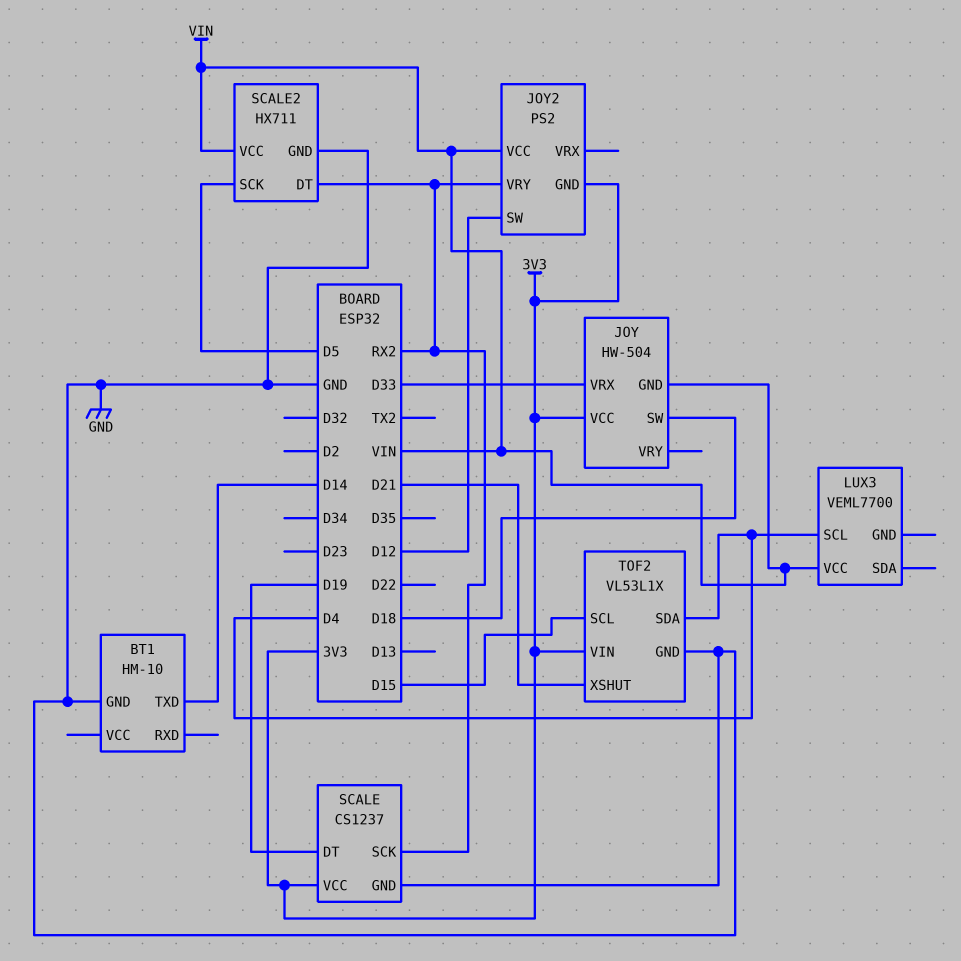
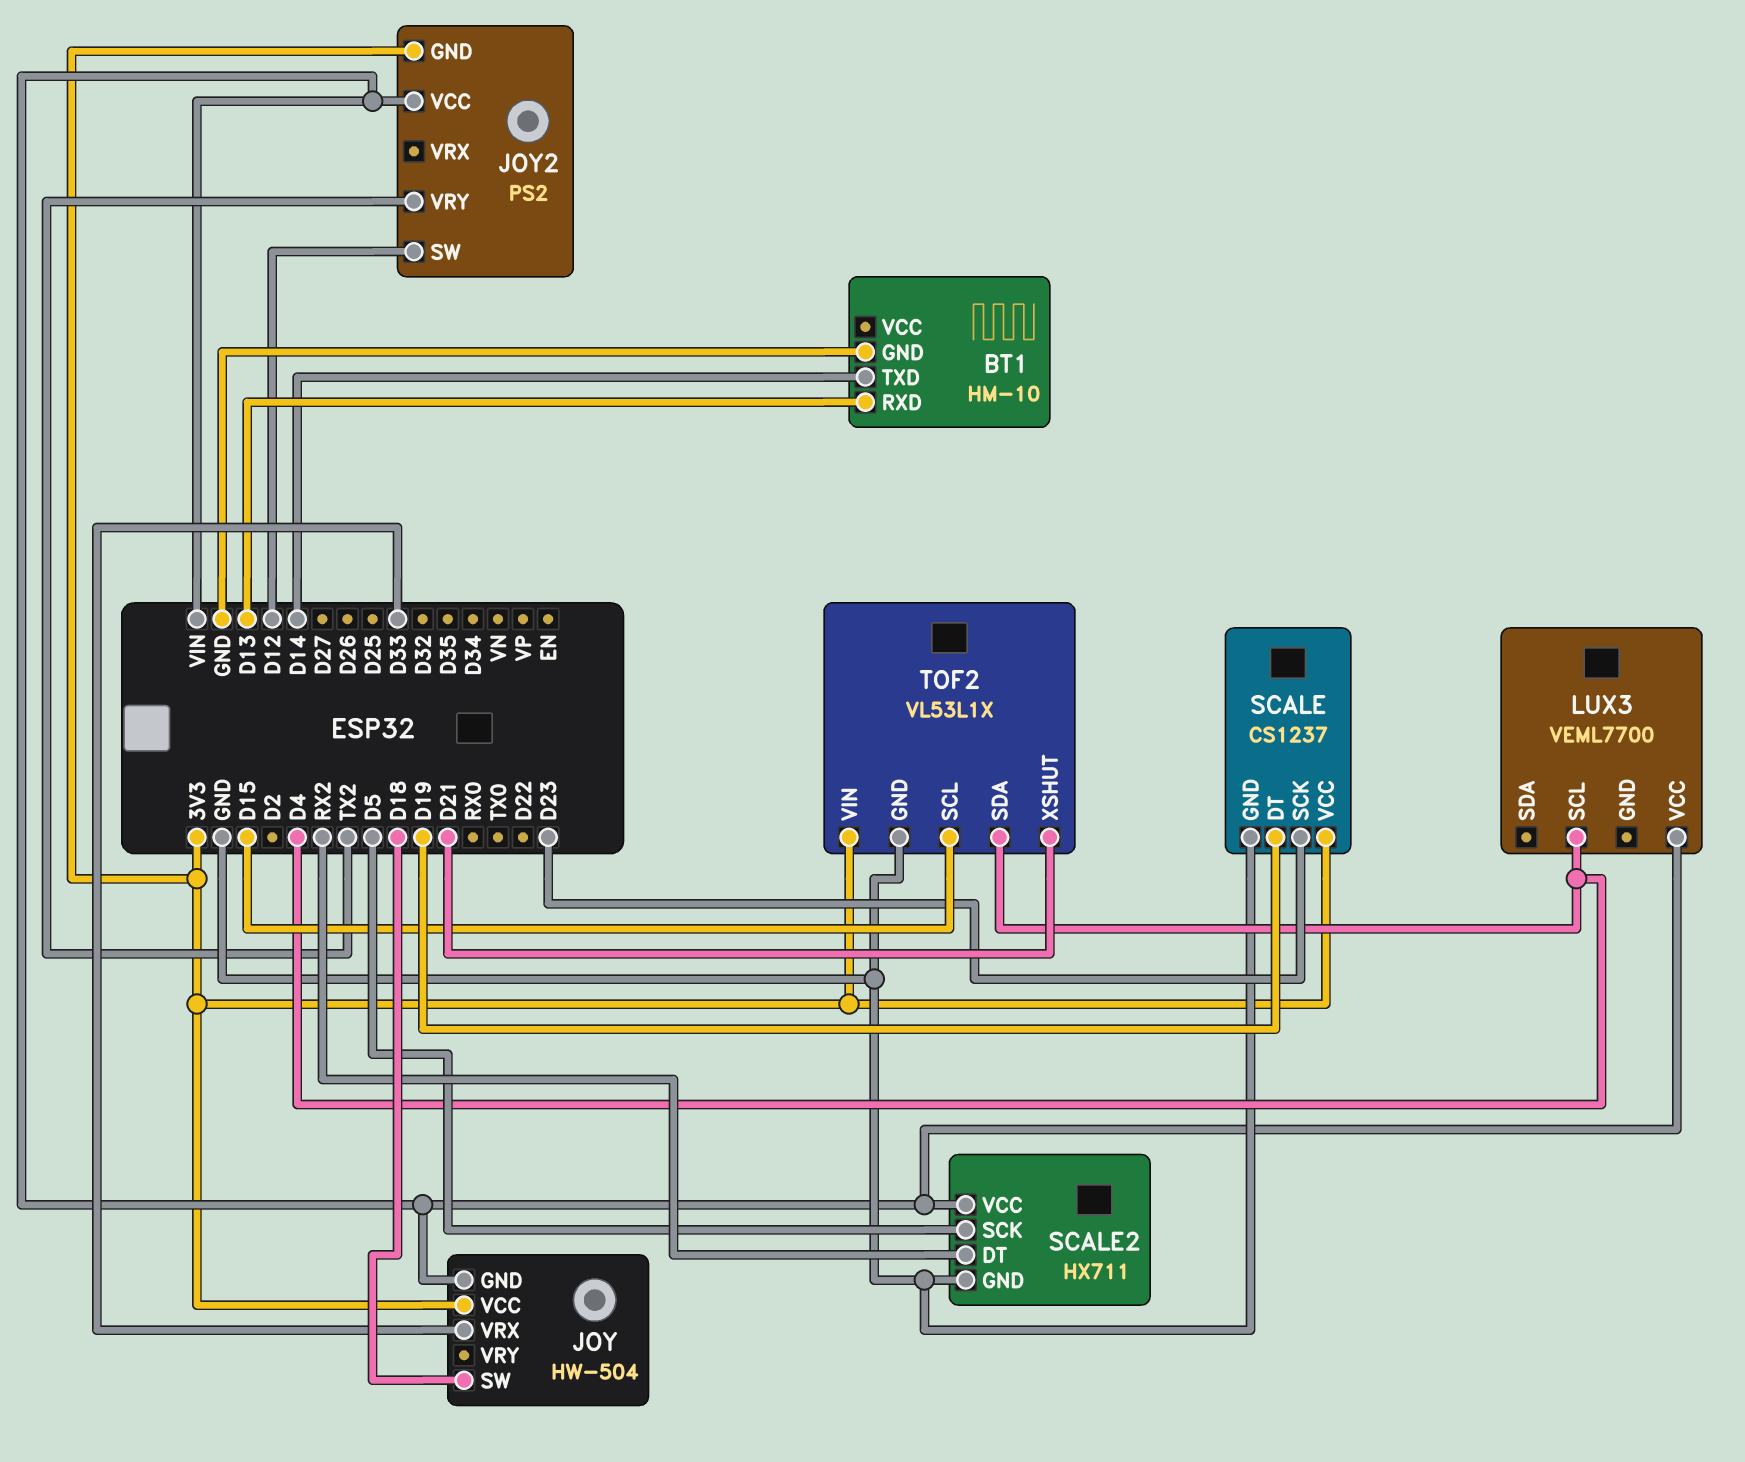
BT1 pin RXD: none -> D13
JOY2 pin VRY: RX2 -> TX2
SCALE pin SCK: RX2 -> D23

